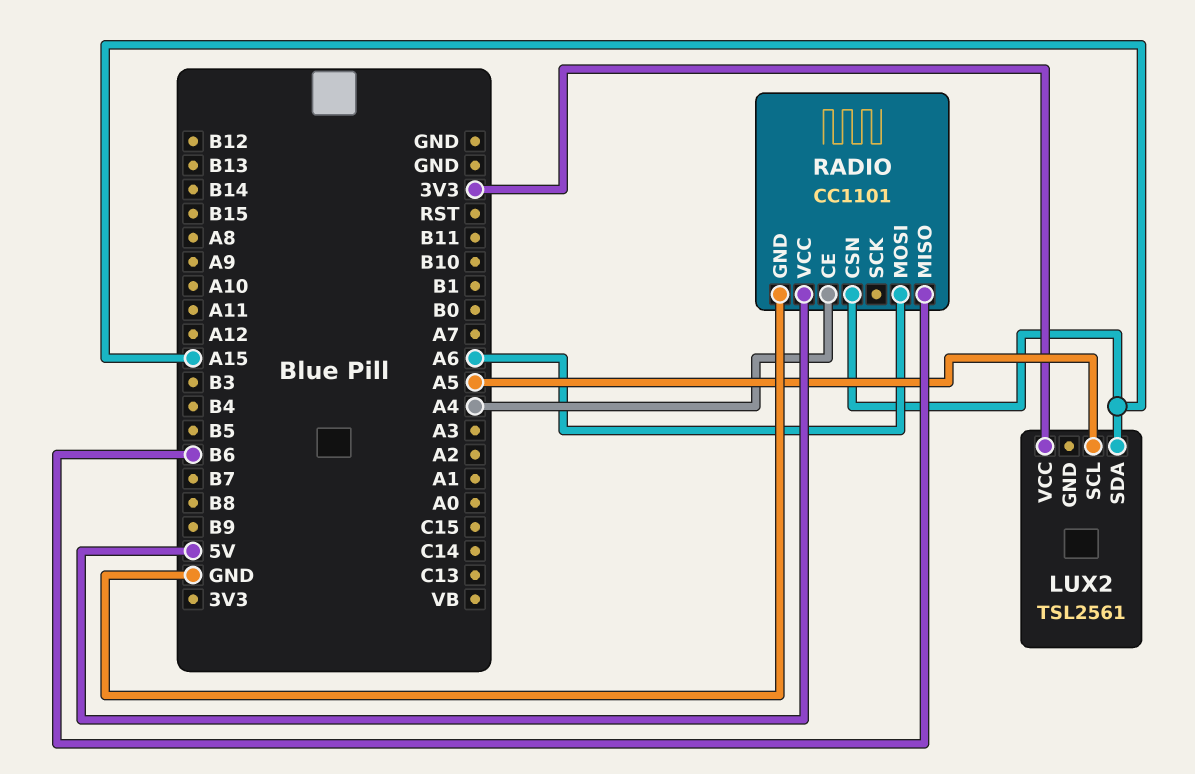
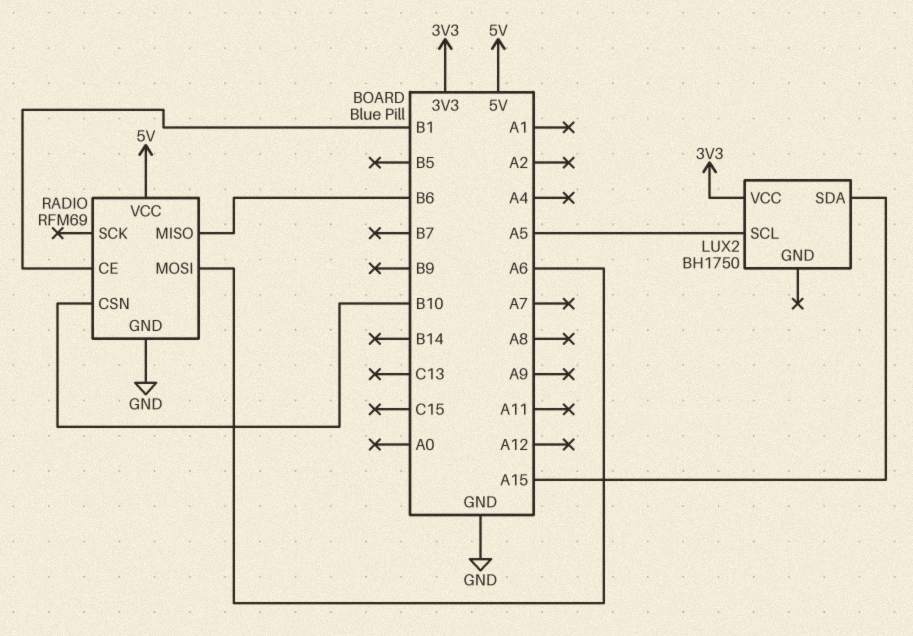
LUX2: TSL2561 -> BH1750
RADIO: CC1101 -> RFM69
RADIO pin CE: A4 -> B1
RADIO pin CSN: A15 -> B10

